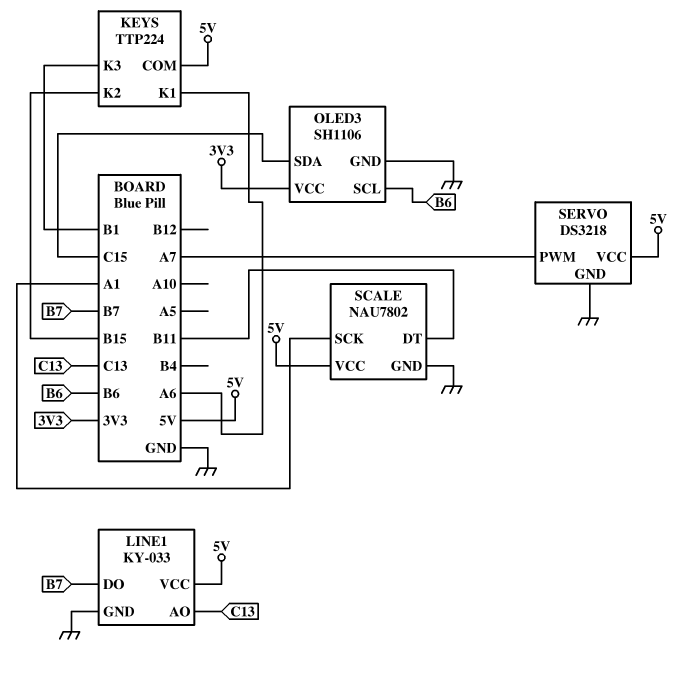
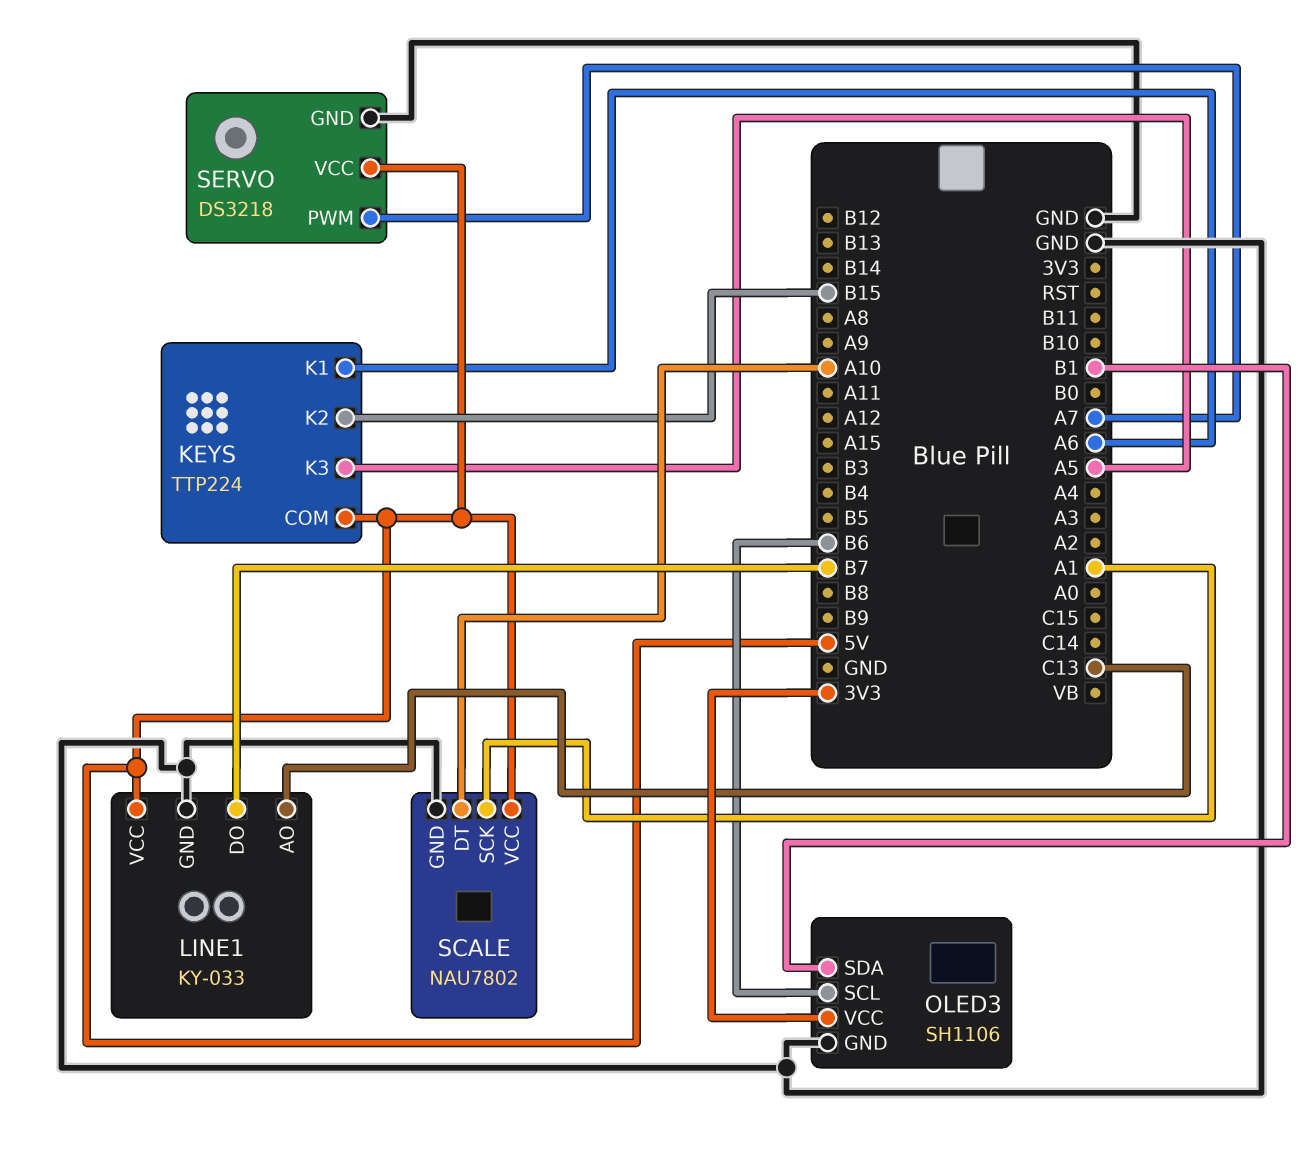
KEYS pin K3: B1 -> A5
OLED3 pin SDA: C15 -> B1
SCALE pin DT: B11 -> A10

